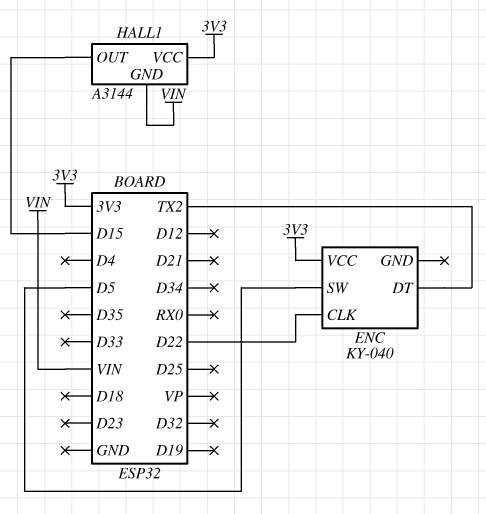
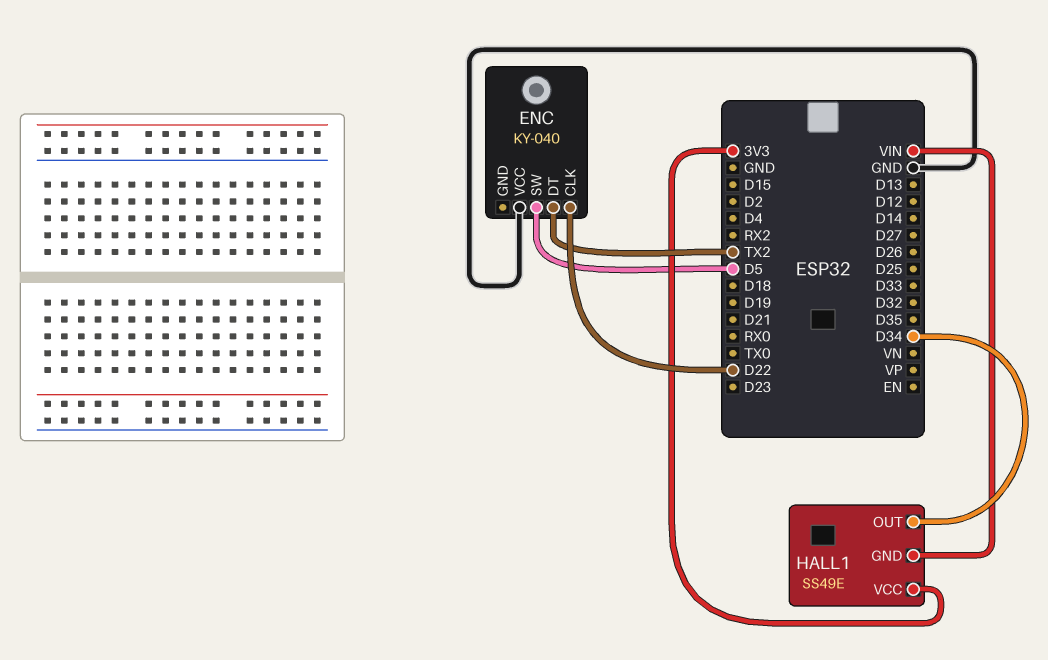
ENC pin VCC: 3V3 -> GND
HALL1: A3144 -> SS49E
HALL1 pin OUT: D15 -> D34

